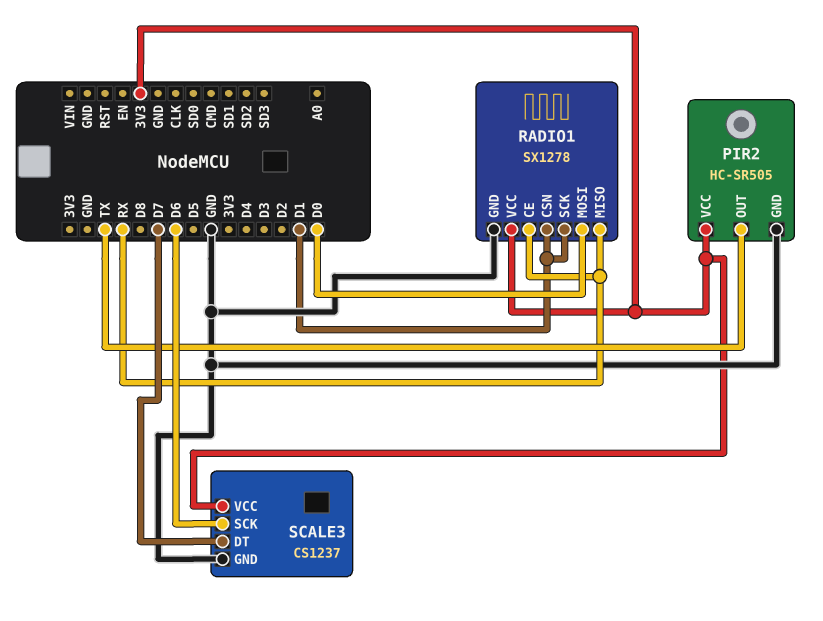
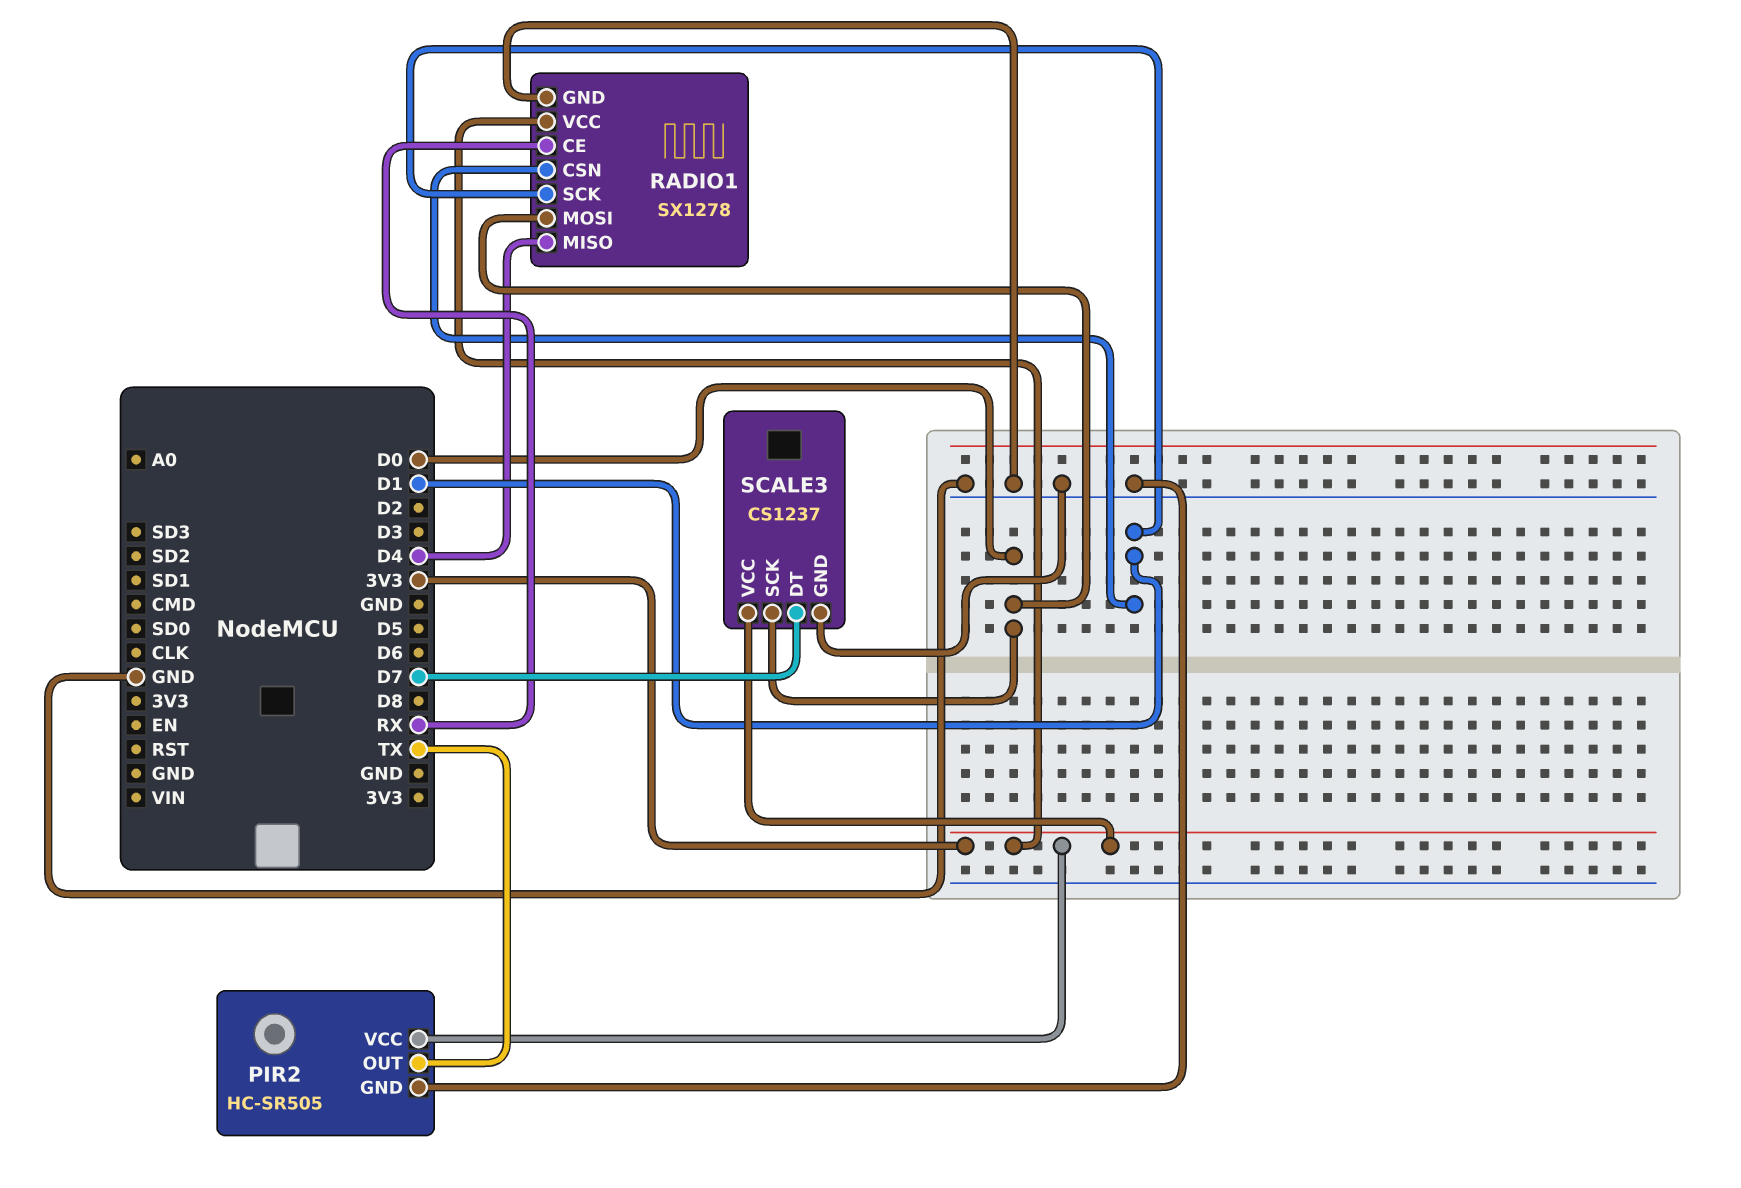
RADIO1 pin MISO: RX -> D4
SCALE3 pin SCK: D6 -> D0

